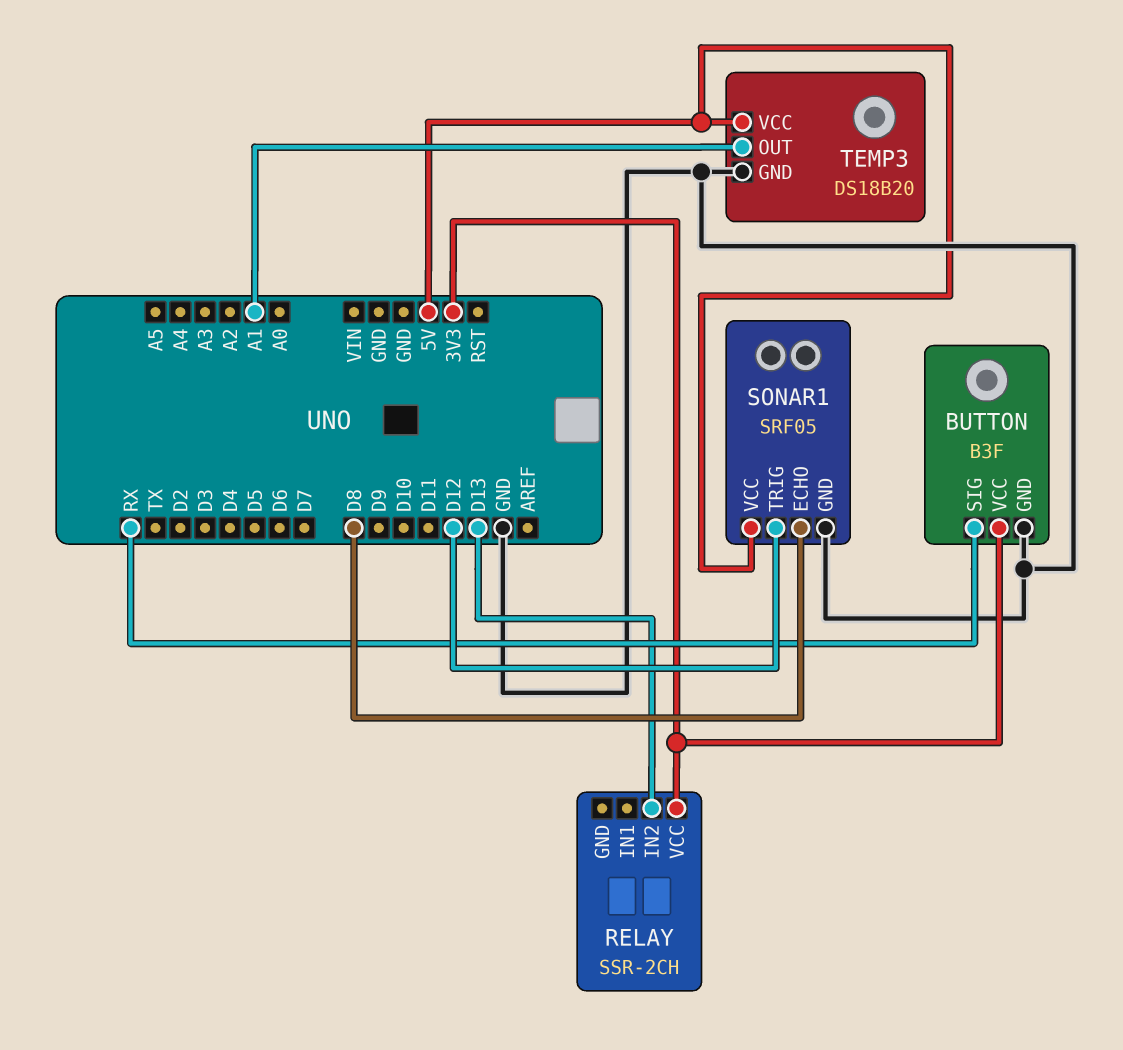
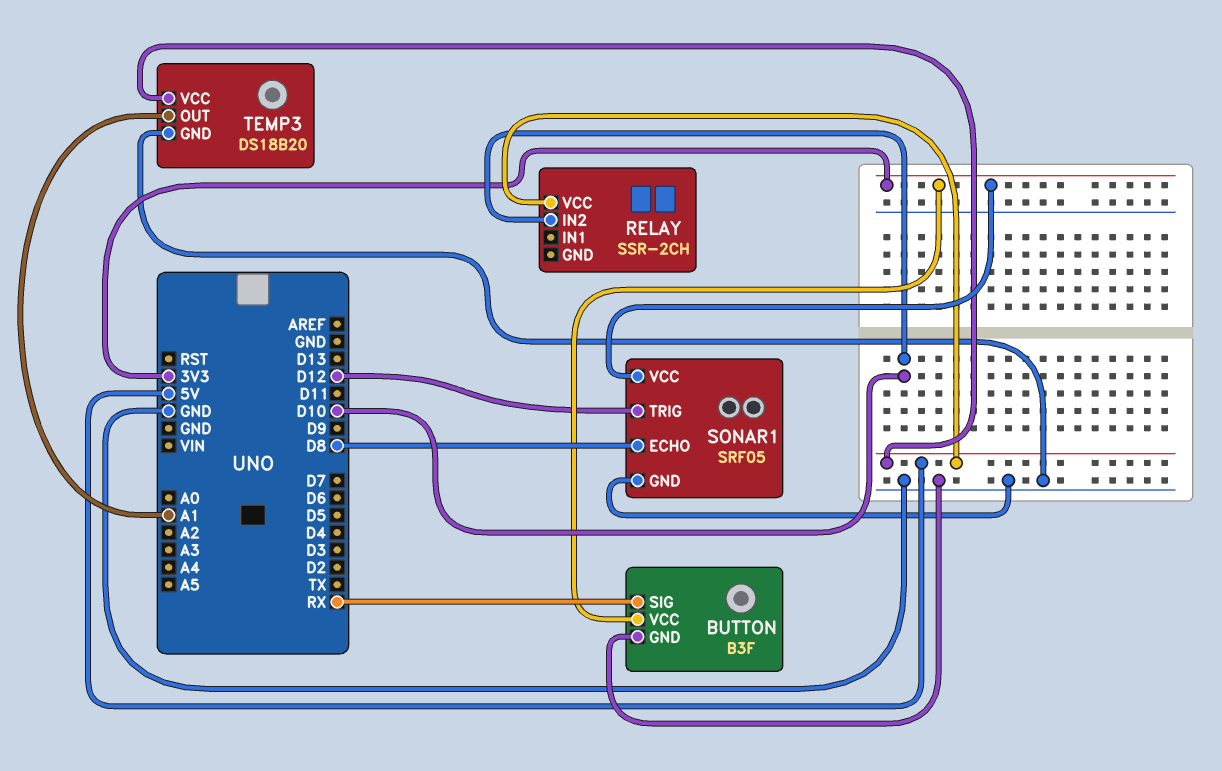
RELAY pin IN2: D13 -> D10
RELAY pin VCC: 3V3 -> 5V
SONAR1 pin VCC: 5V -> 3V3

